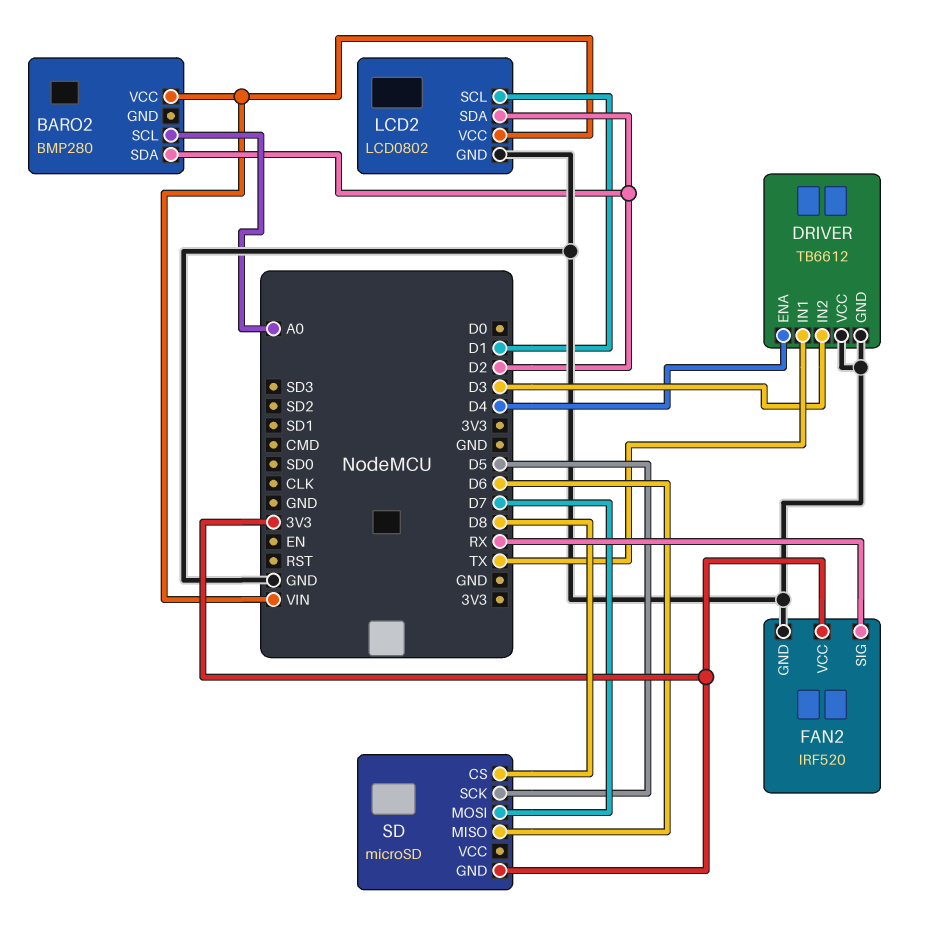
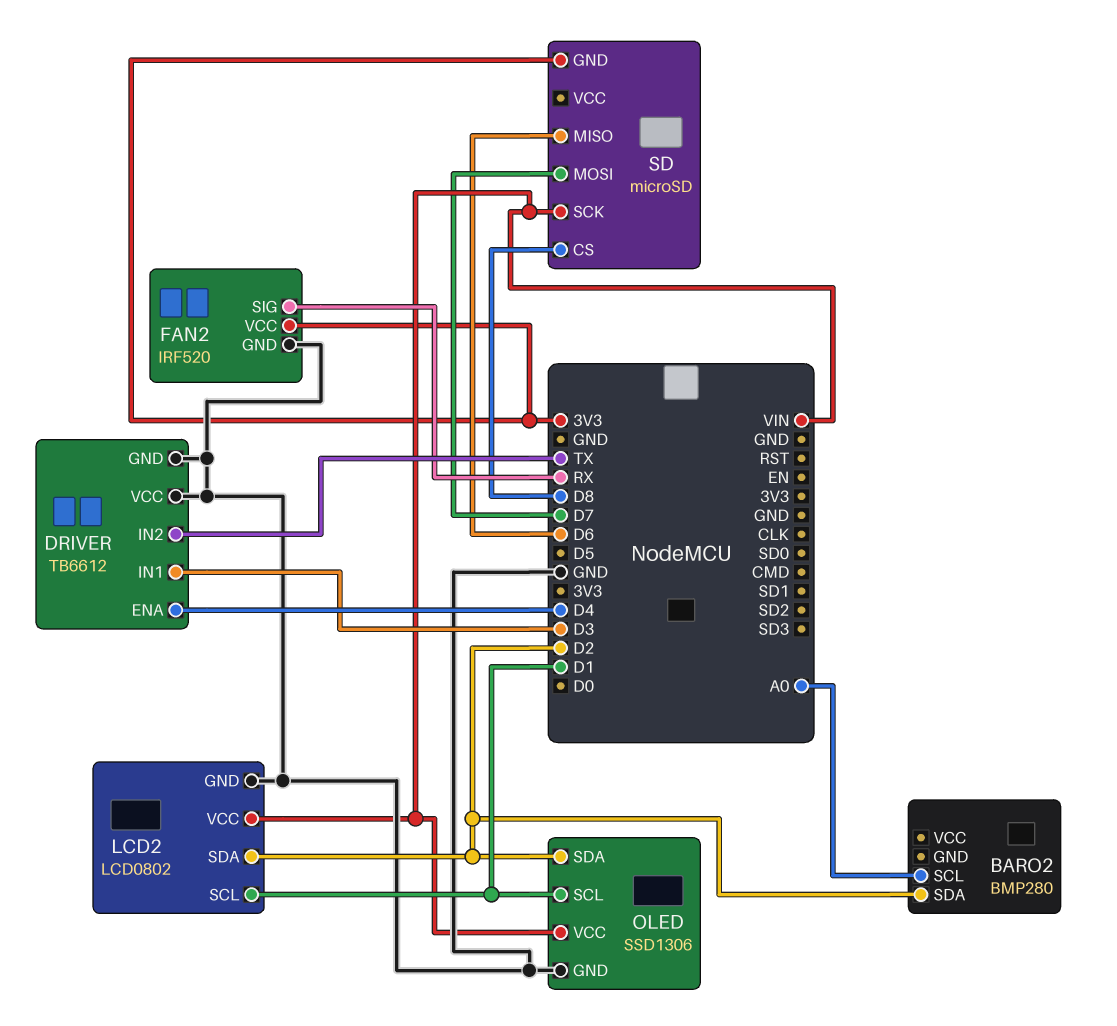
BARO2 pin VCC: VIN -> none
DRIVER pin IN1: TX -> D3
DRIVER pin IN2: D3 -> TX
OLED: none -> SSD1306
OLED pin GND: none -> GND
OLED pin SCL: none -> D1
OLED pin SDA: none -> D2
OLED pin VCC: none -> VIN
SD pin SCK: D5 -> VIN

